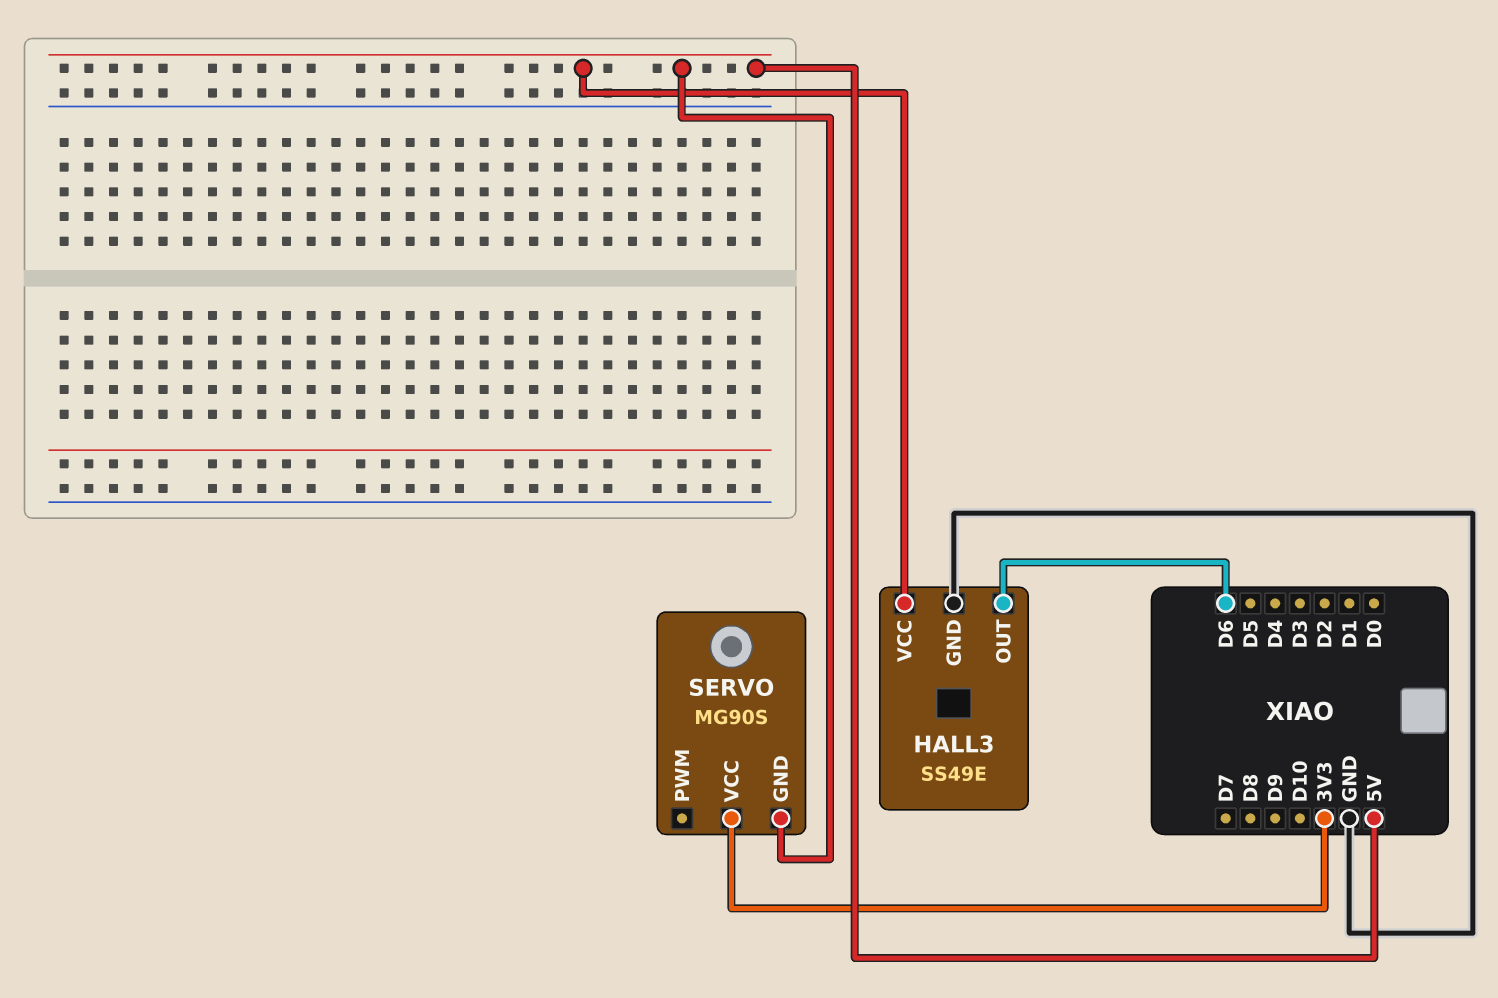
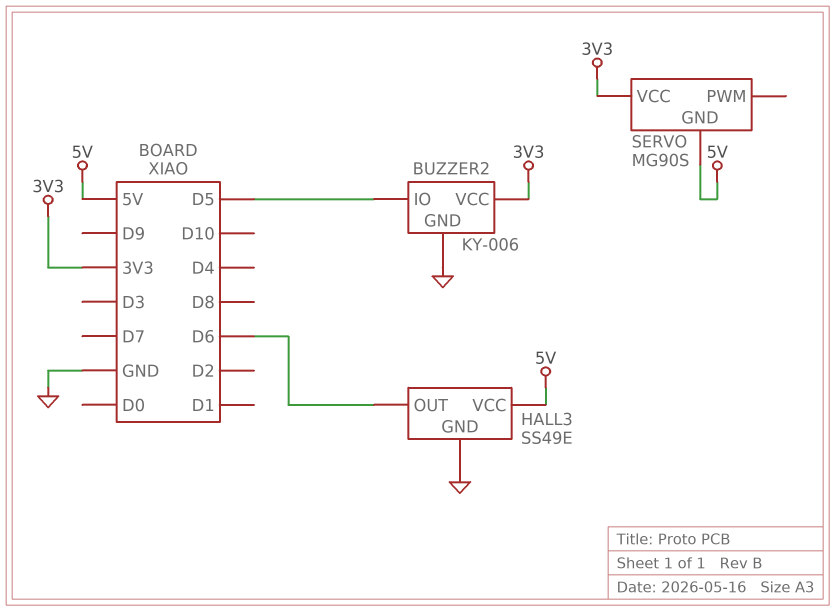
BUZZER2: none -> KY-006
BUZZER2 pin GND: none -> GND
BUZZER2 pin IO: none -> D5
BUZZER2 pin VCC: none -> 3V3

